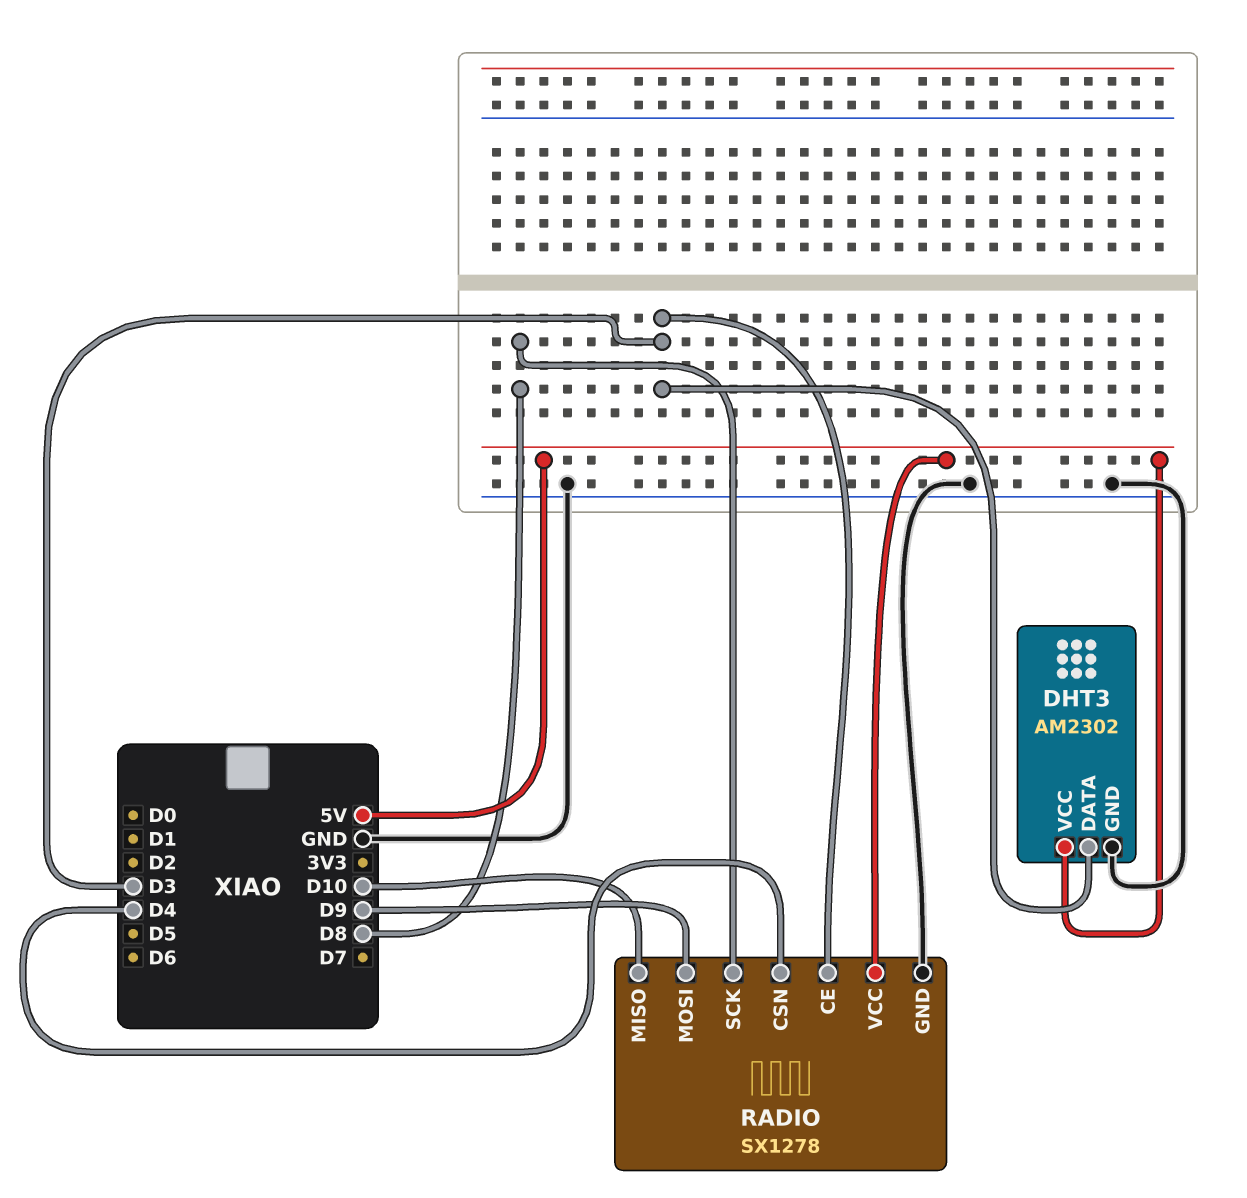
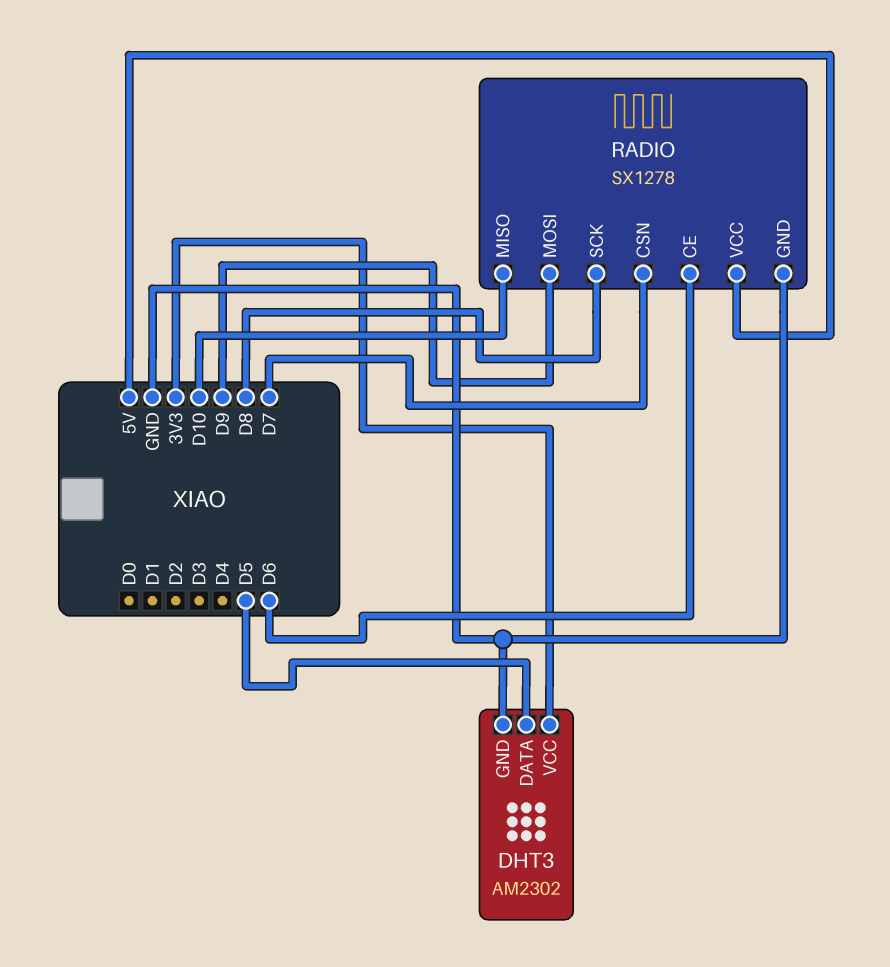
DHT3 pin DATA: D3 -> D5
DHT3 pin VCC: 5V -> 3V3
RADIO pin CE: D3 -> D6
RADIO pin CSN: D4 -> D7

